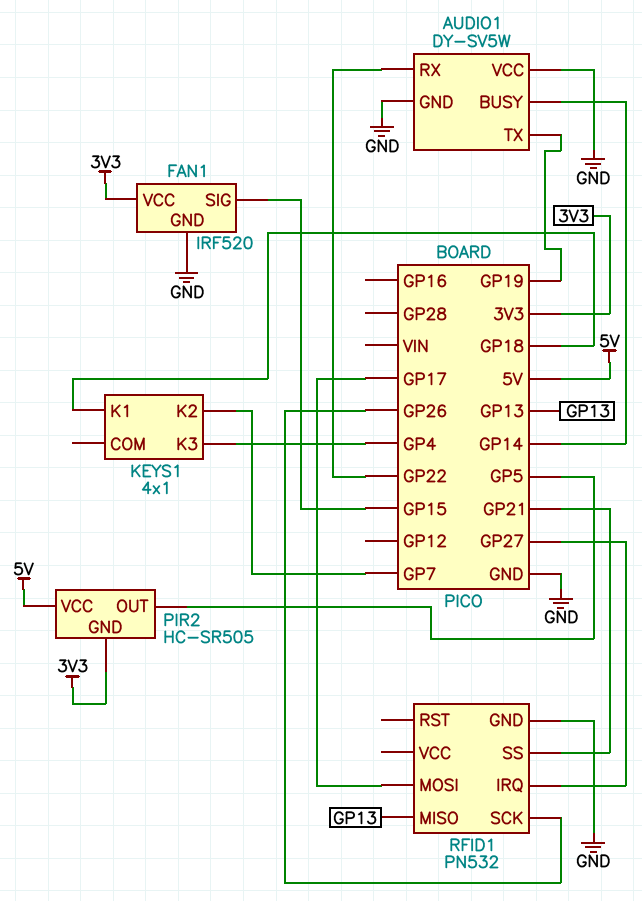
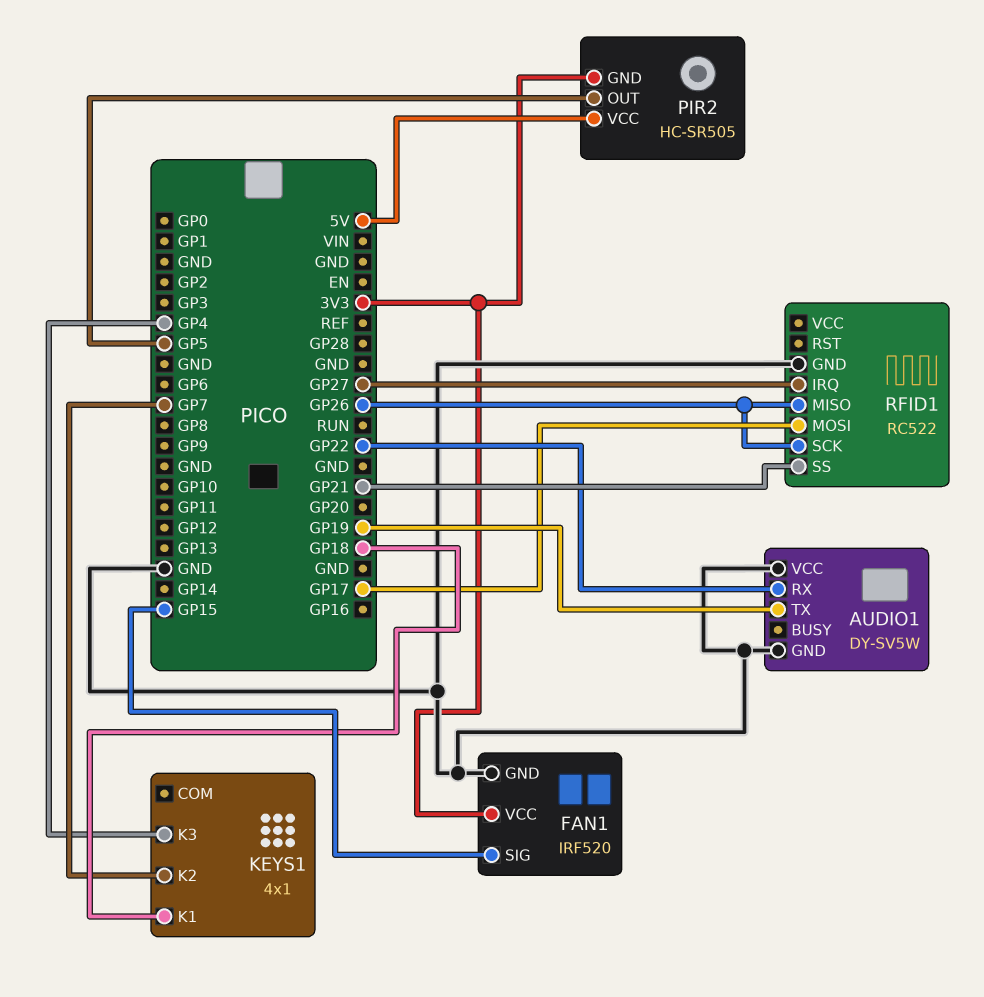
AUDIO1 pin BUSY: GP14 -> none
RFID1: PN532 -> RC522
RFID1 pin MISO: GP13 -> GP26

